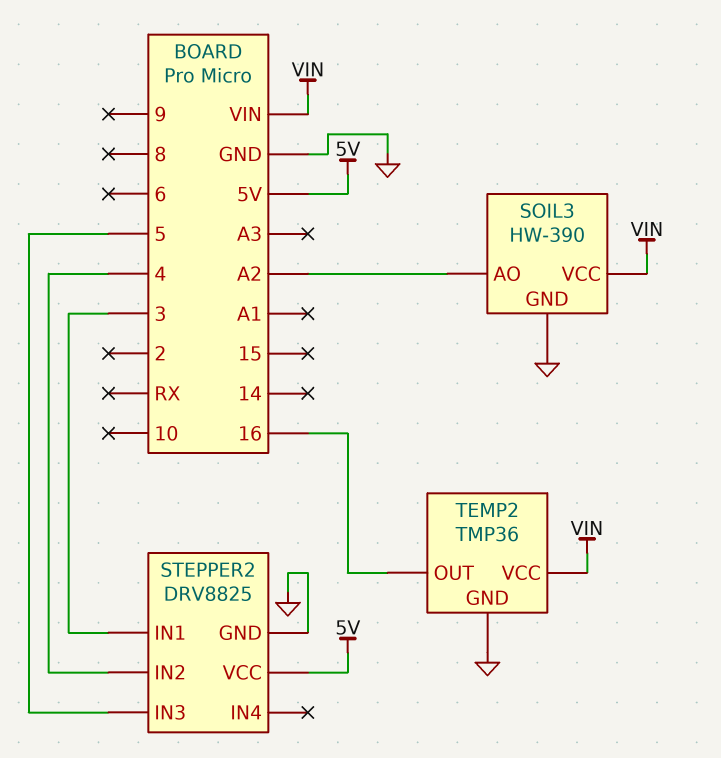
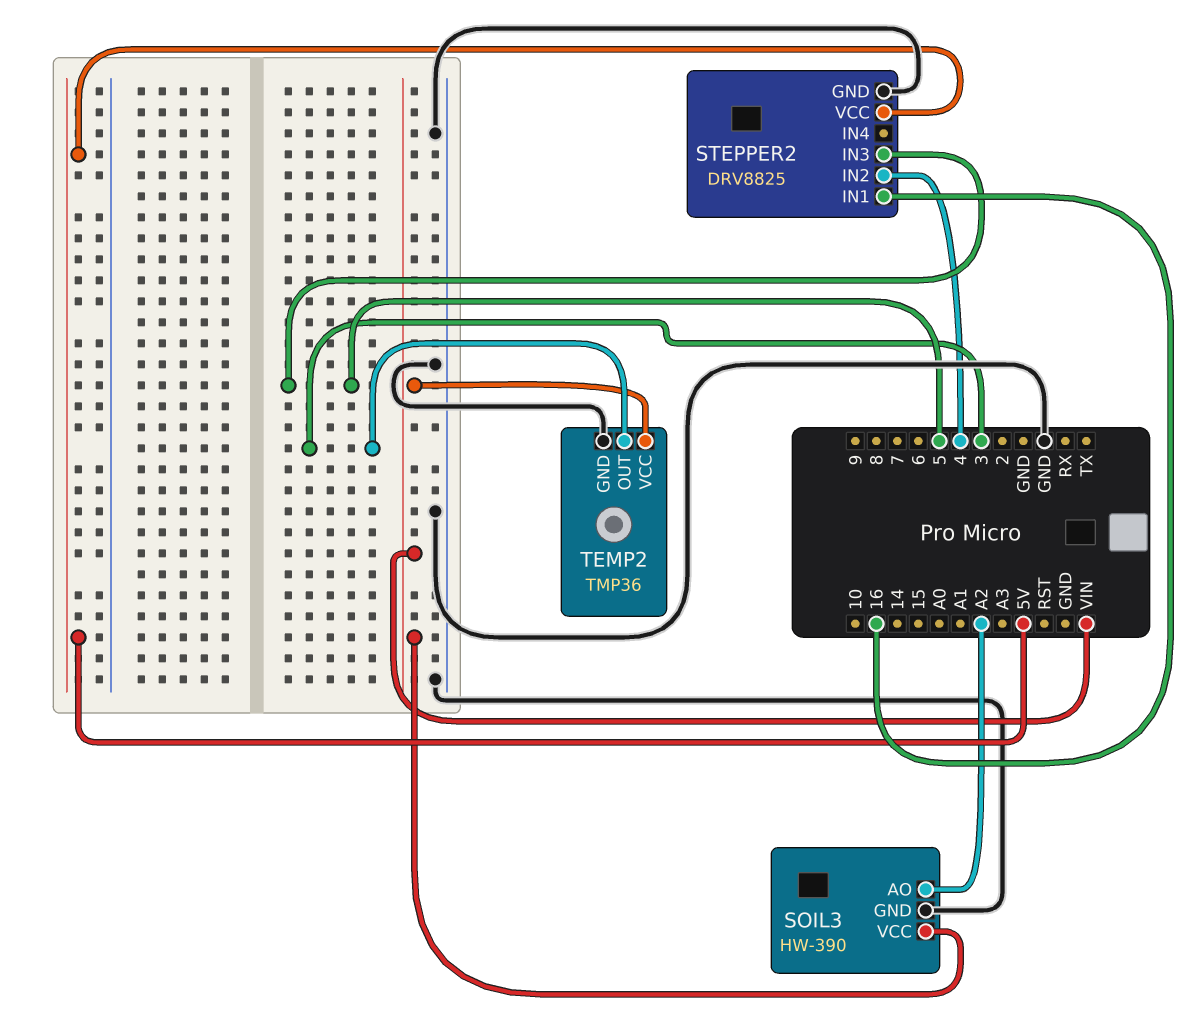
STEPPER2 pin IN1: 3 -> 16
TEMP2 pin OUT: 16 -> 3

